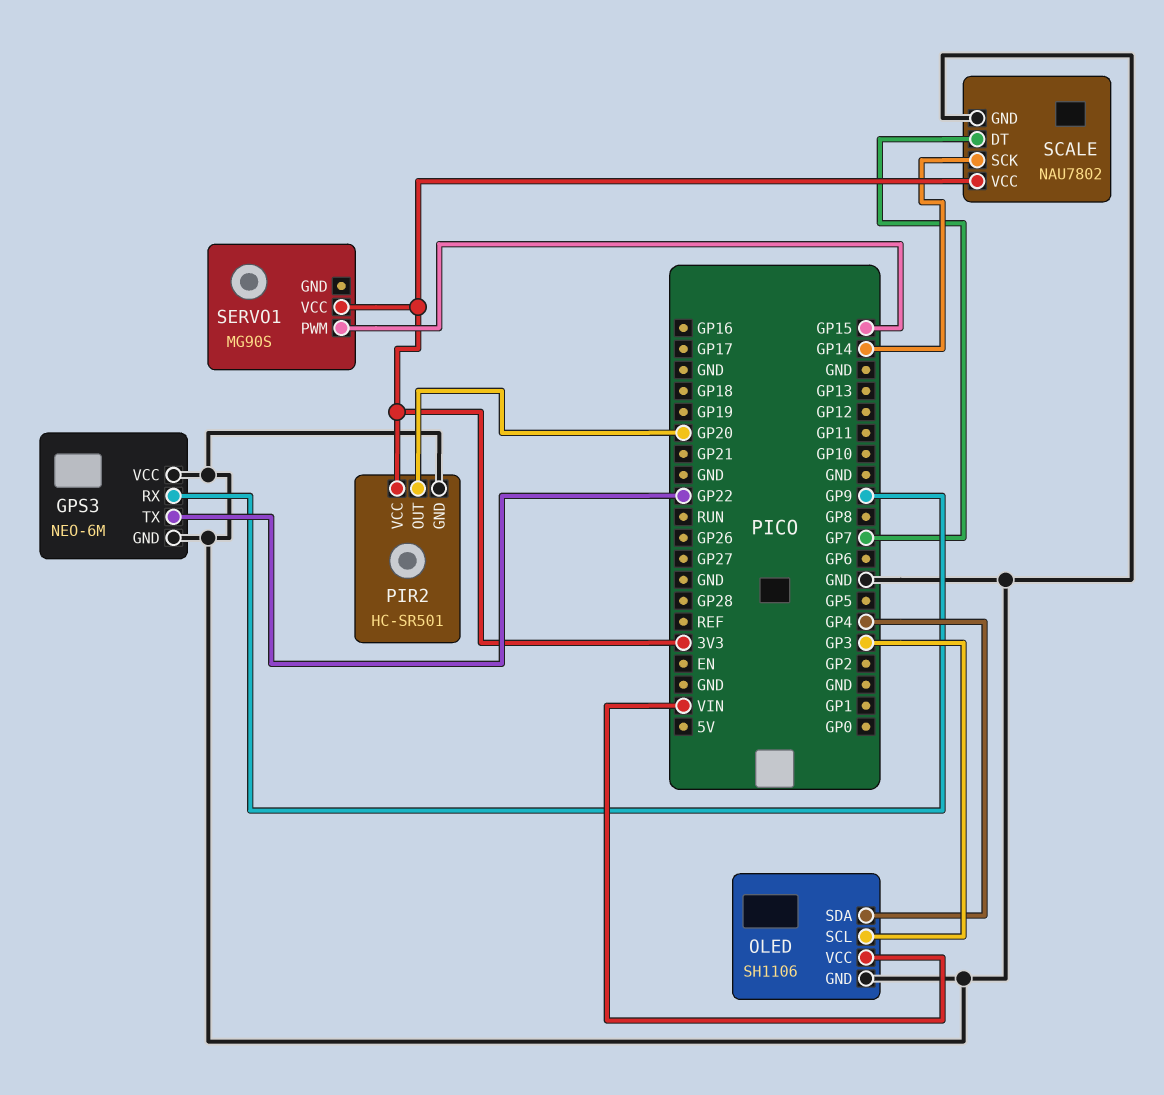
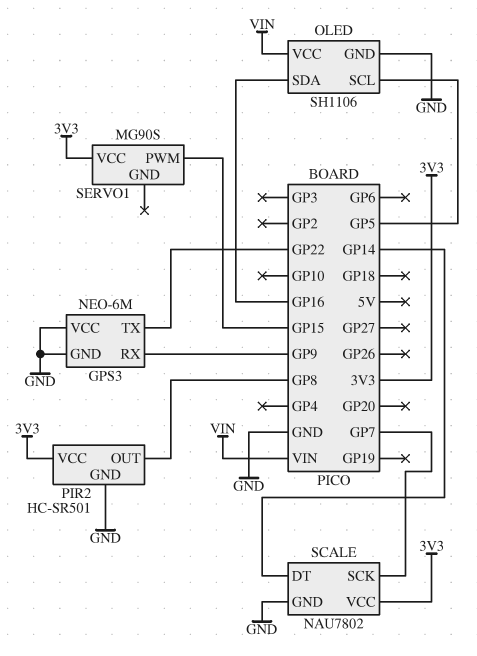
OLED pin SCL: GP3 -> GP5
OLED pin SDA: GP4 -> GP16
PIR2 pin OUT: GP20 -> GP8
SCALE pin DT: GP7 -> GP14
SCALE pin SCK: GP14 -> GP7

